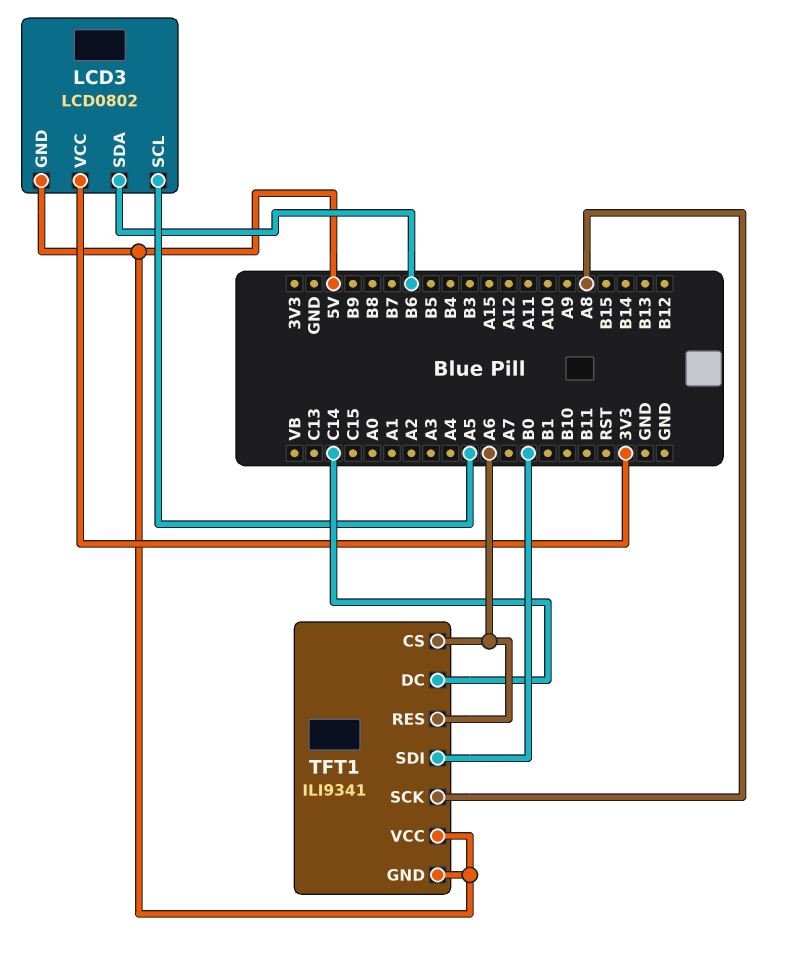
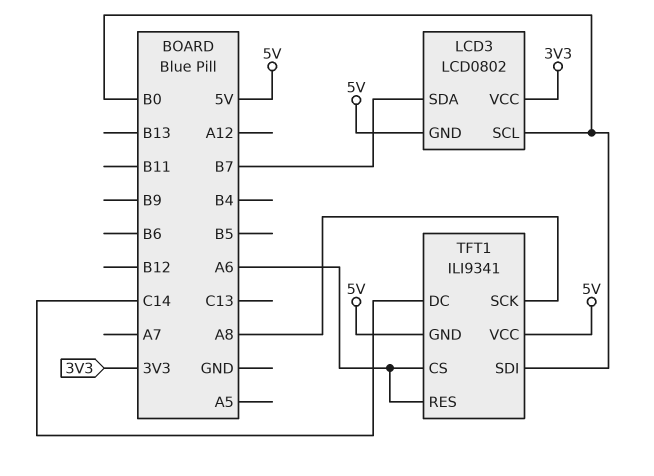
LCD3 pin SCL: A5 -> B0
LCD3 pin SDA: B6 -> B7

